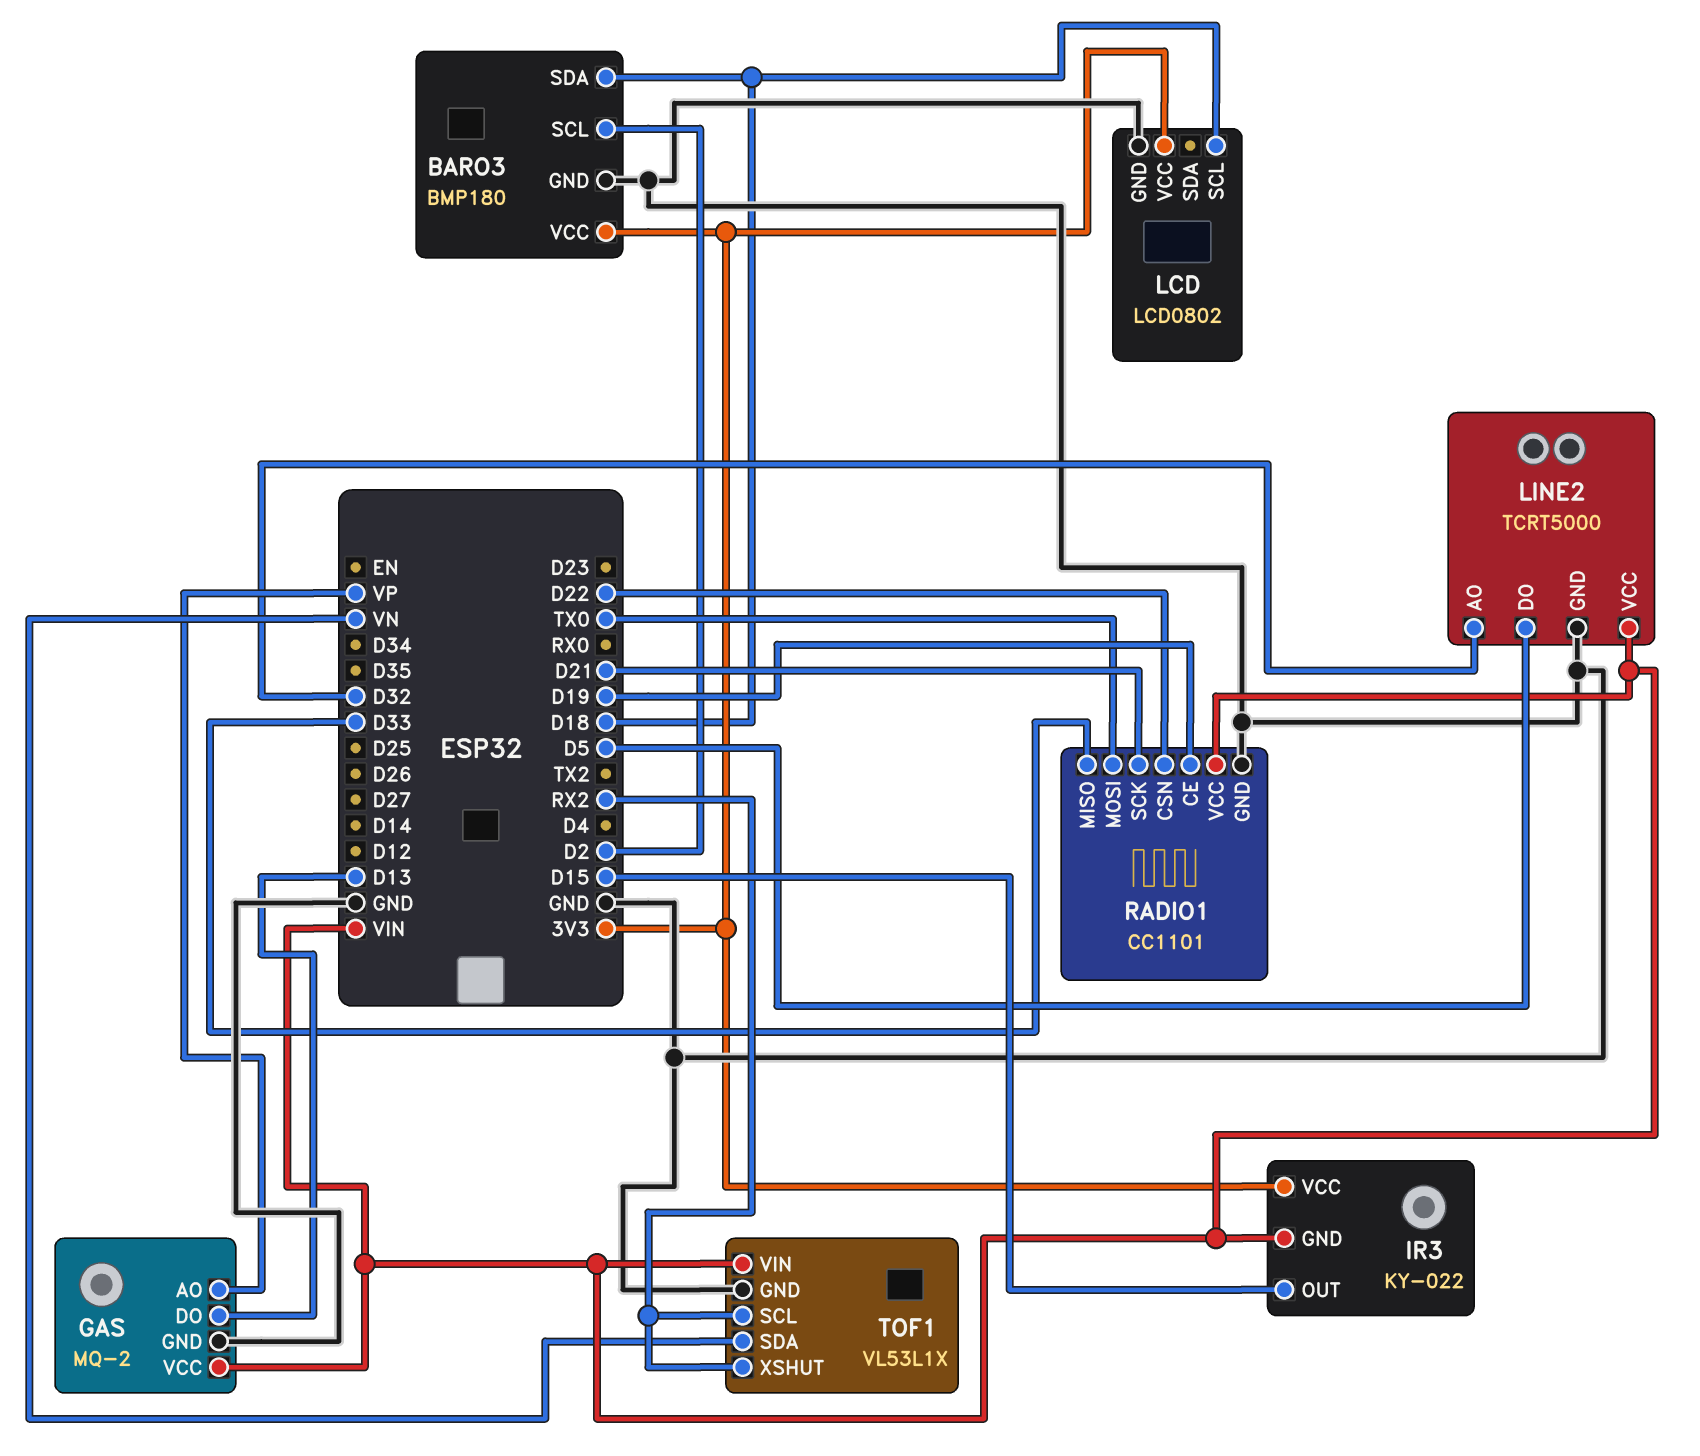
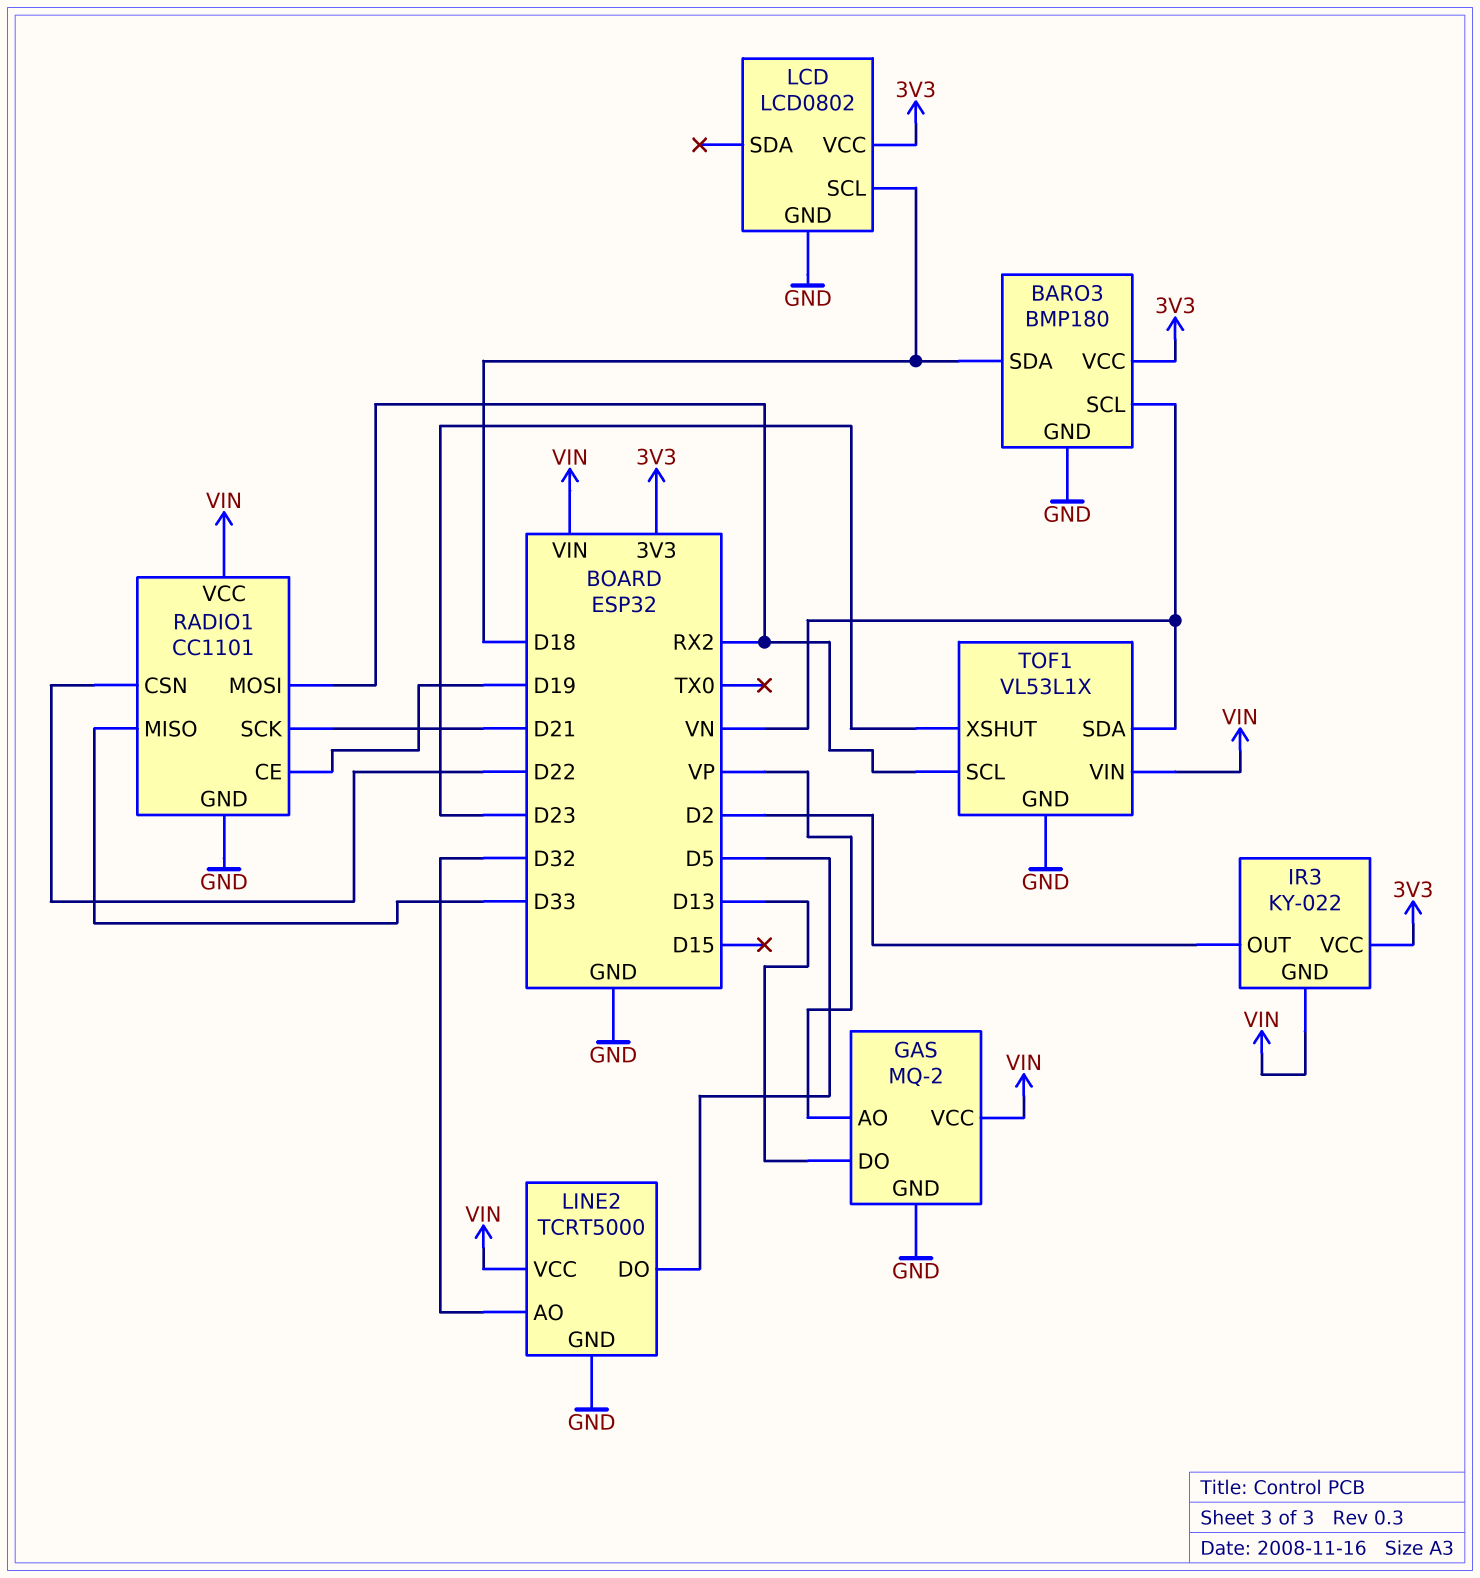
BARO3 pin SCL: D2 -> VN
IR3 pin OUT: D15 -> D2
RADIO1 pin MOSI: TX0 -> RX2
TOF1 pin XSHUT: RX2 -> D23

